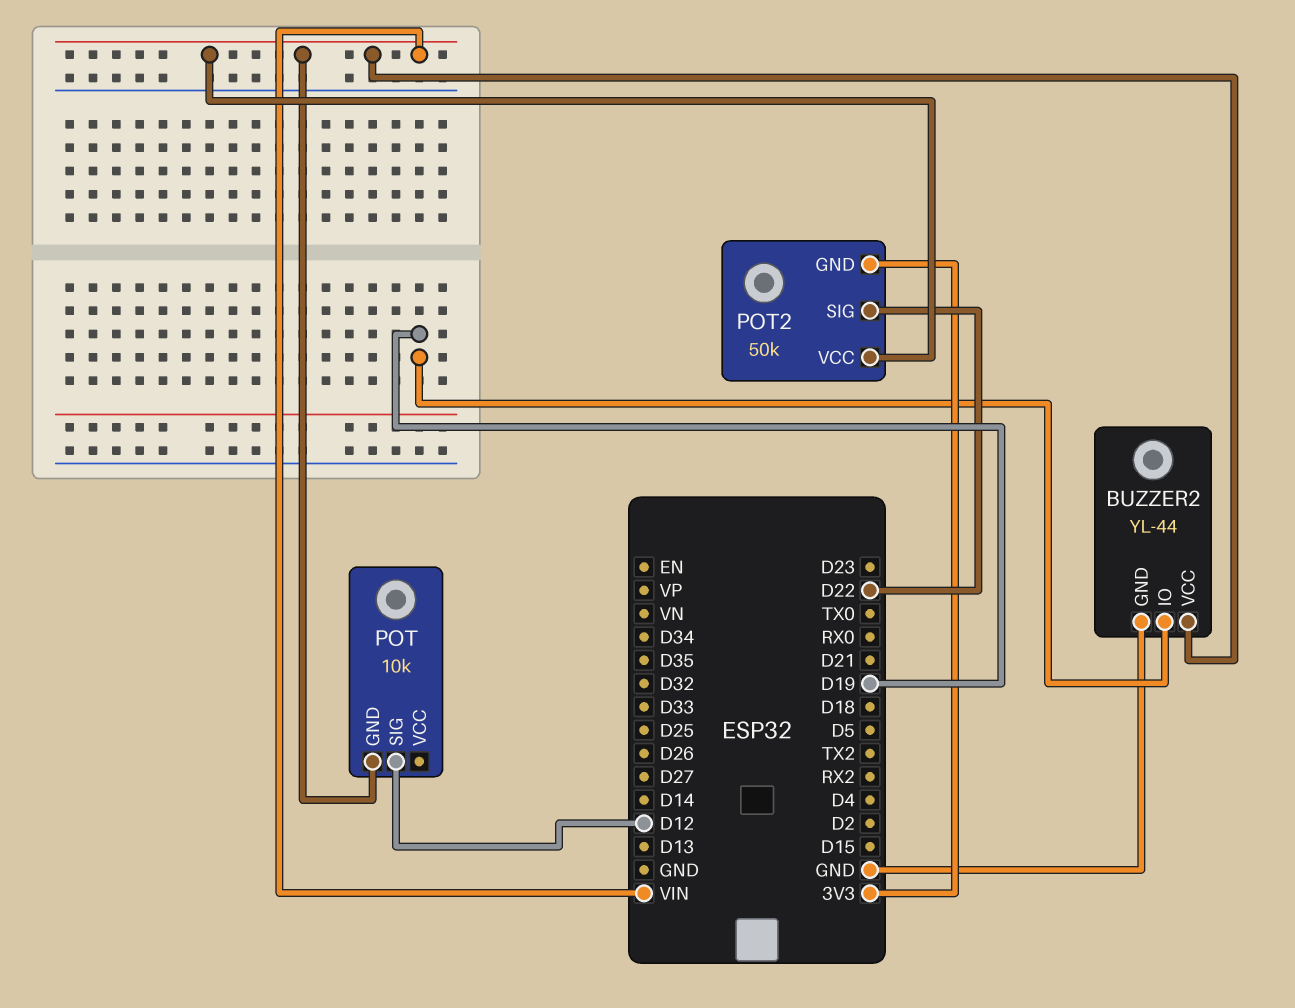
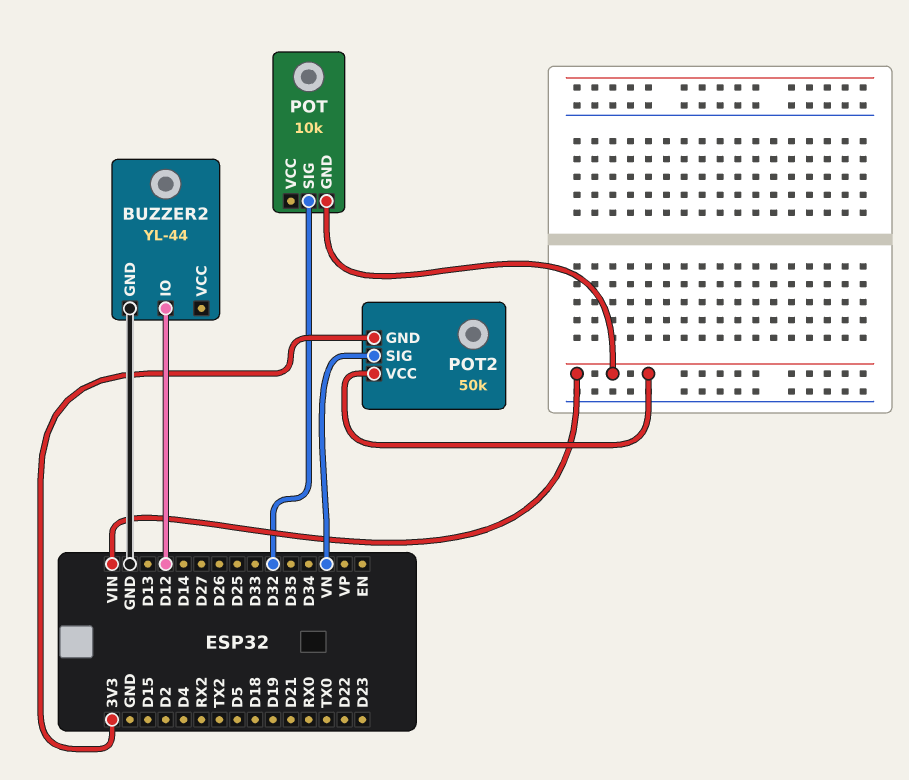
BUZZER2 pin IO: D19 -> D12
BUZZER2 pin VCC: VIN -> none
POT pin SIG: D12 -> D32
POT2 pin SIG: D22 -> VN

